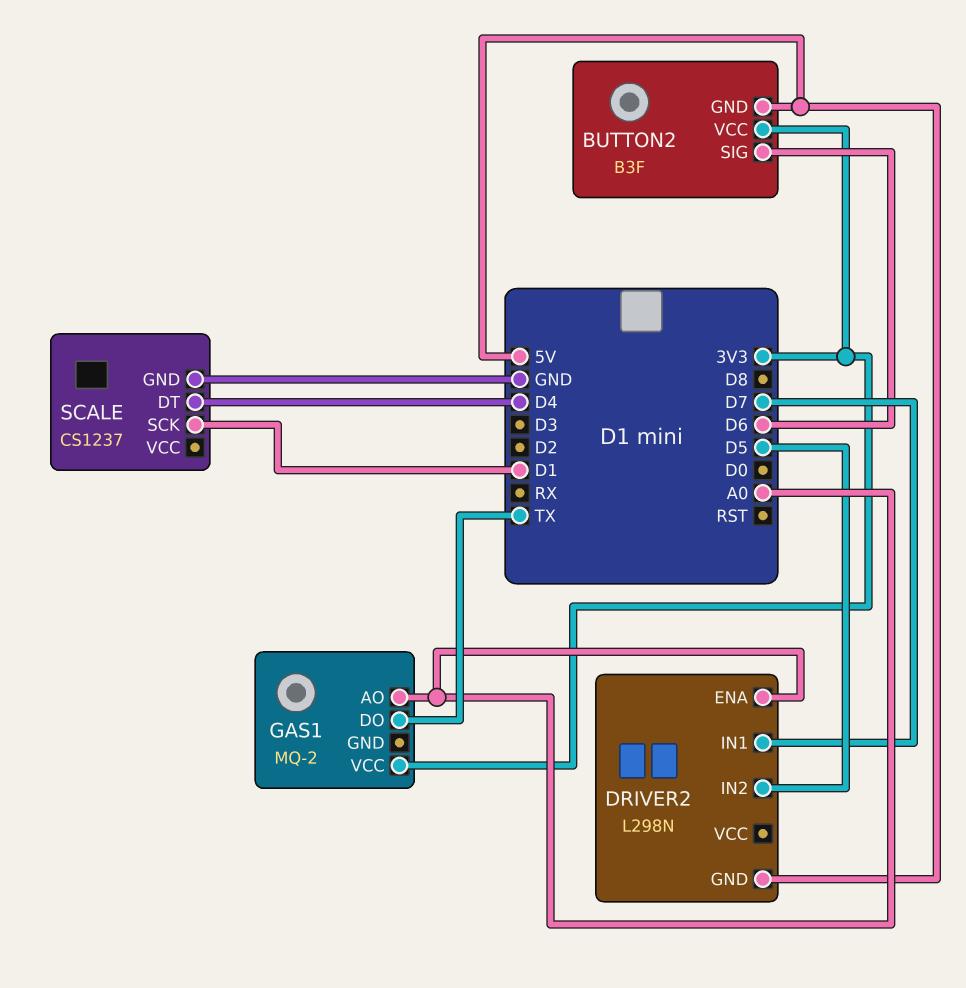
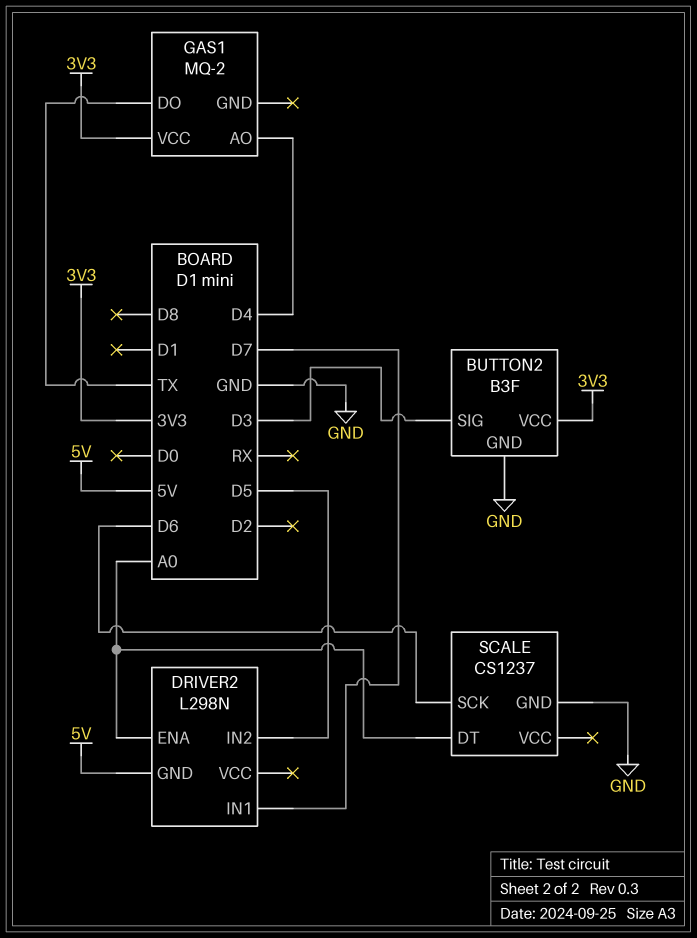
BUTTON2 pin GND: 5V -> GND
BUTTON2 pin SIG: D6 -> D3
GAS1 pin AO: A0 -> D4
SCALE pin DT: D4 -> A0
SCALE pin SCK: D1 -> D6

